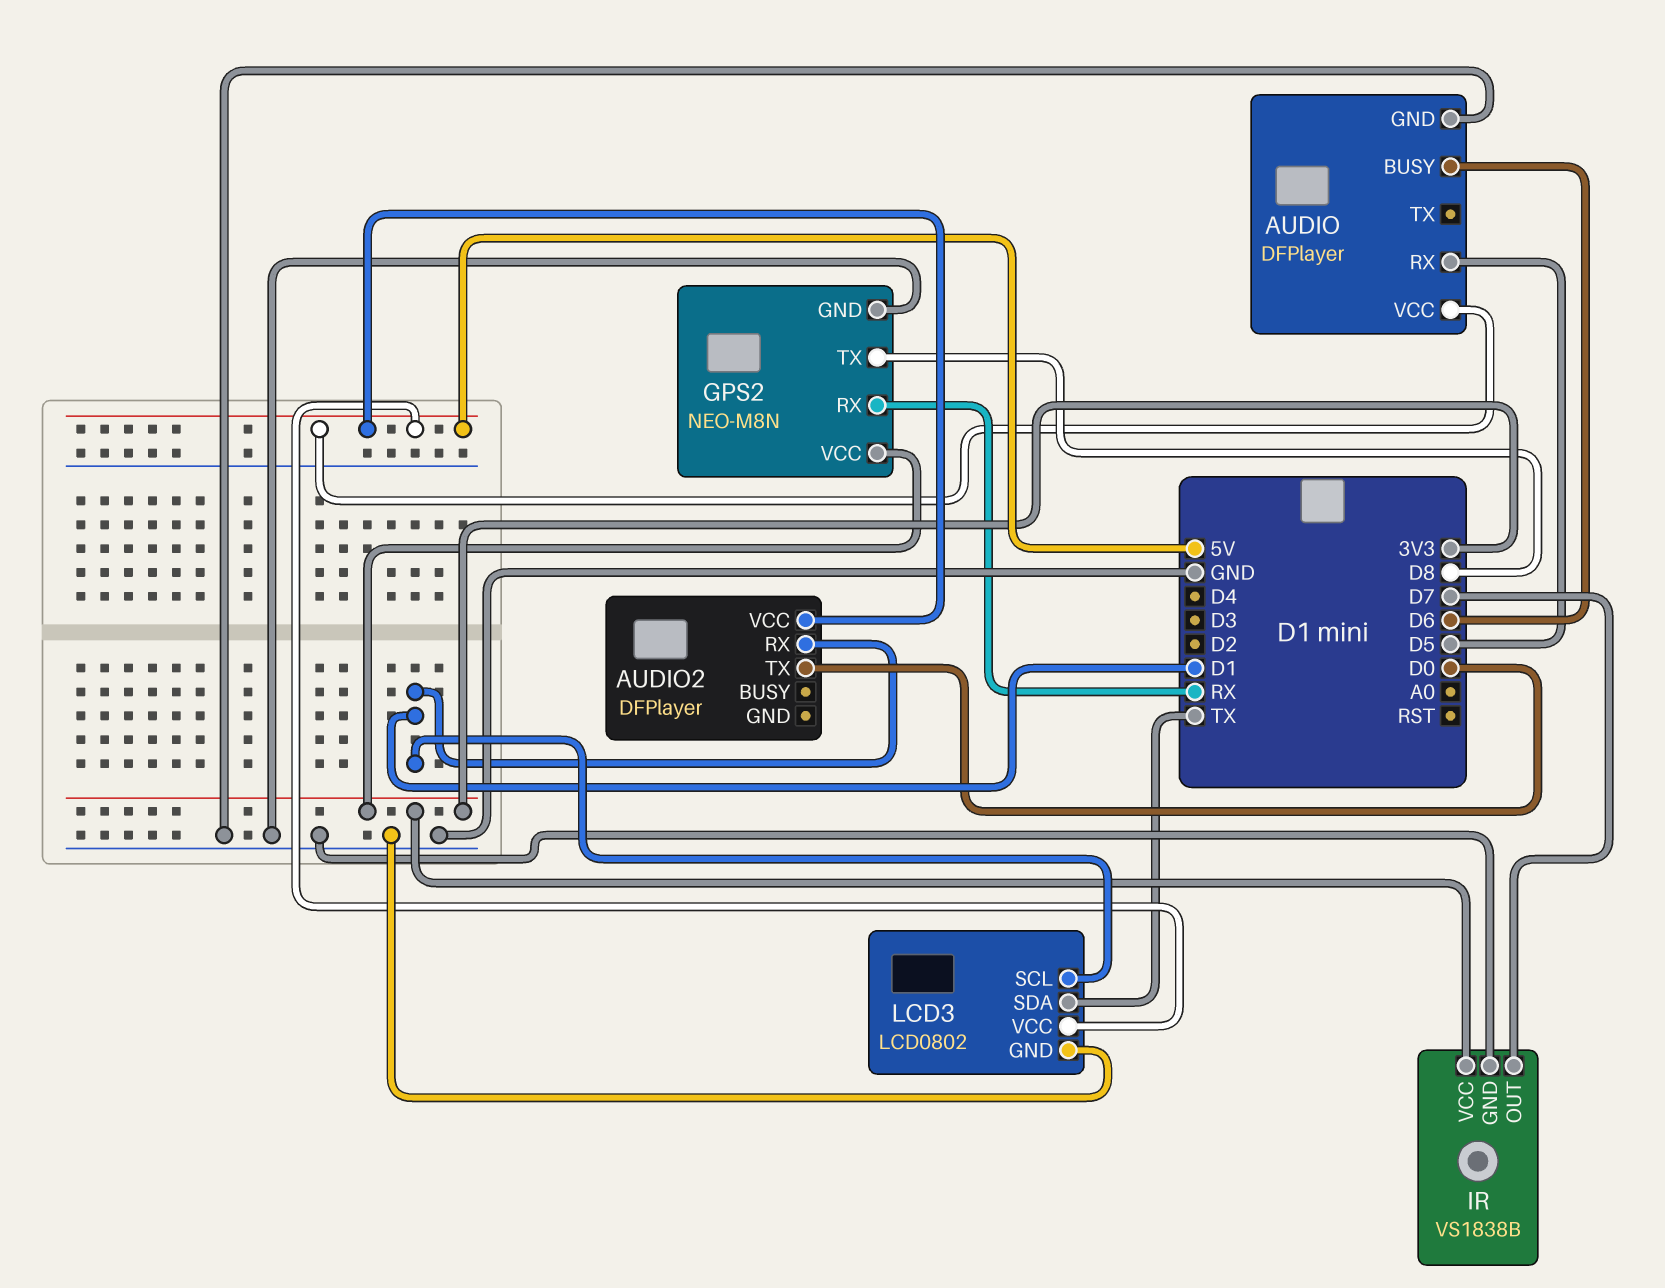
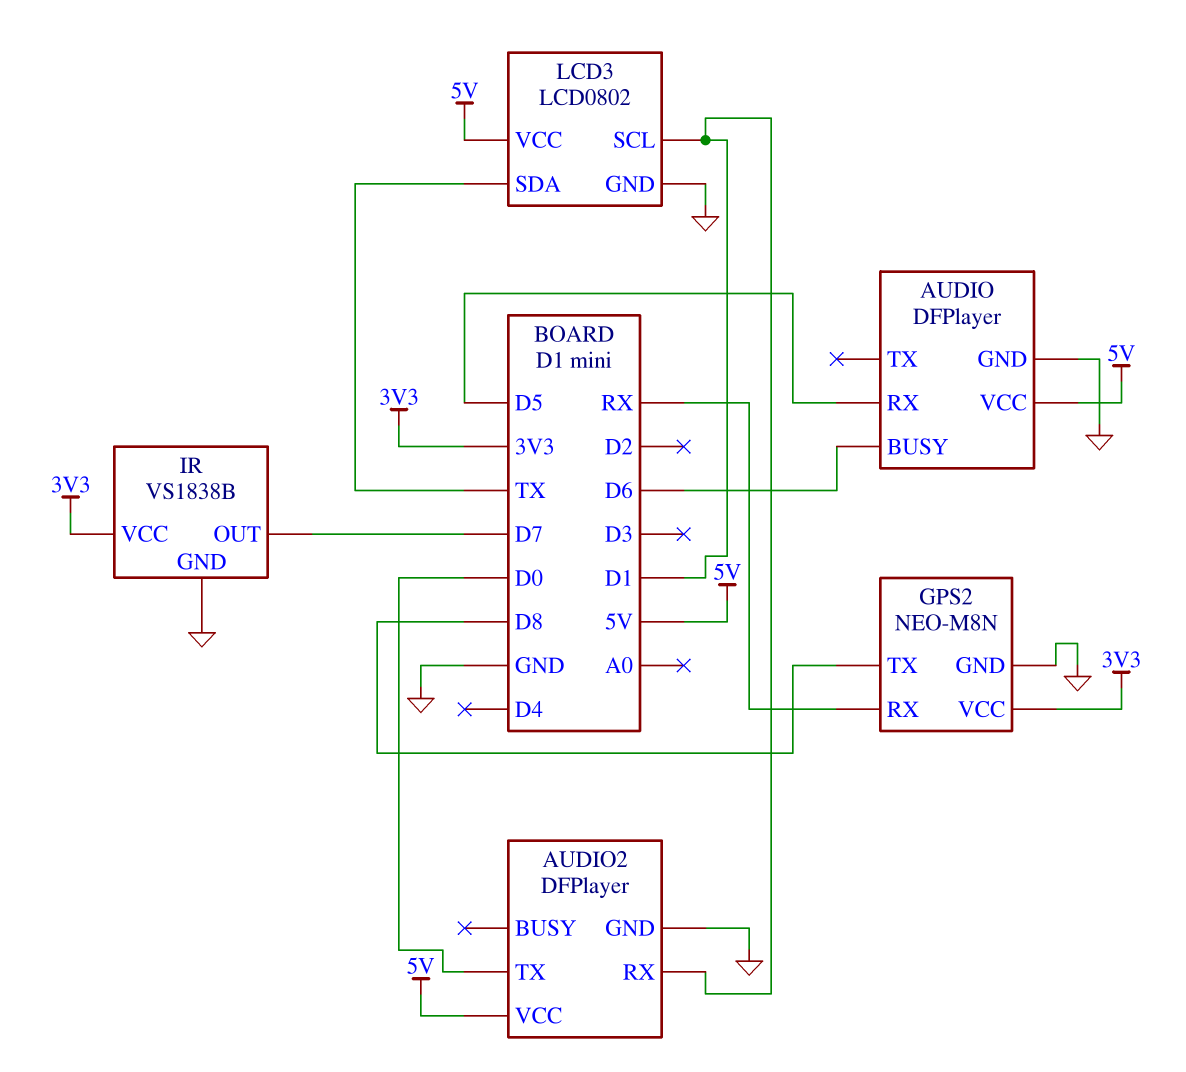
AUDIO2 pin GND: none -> GND

